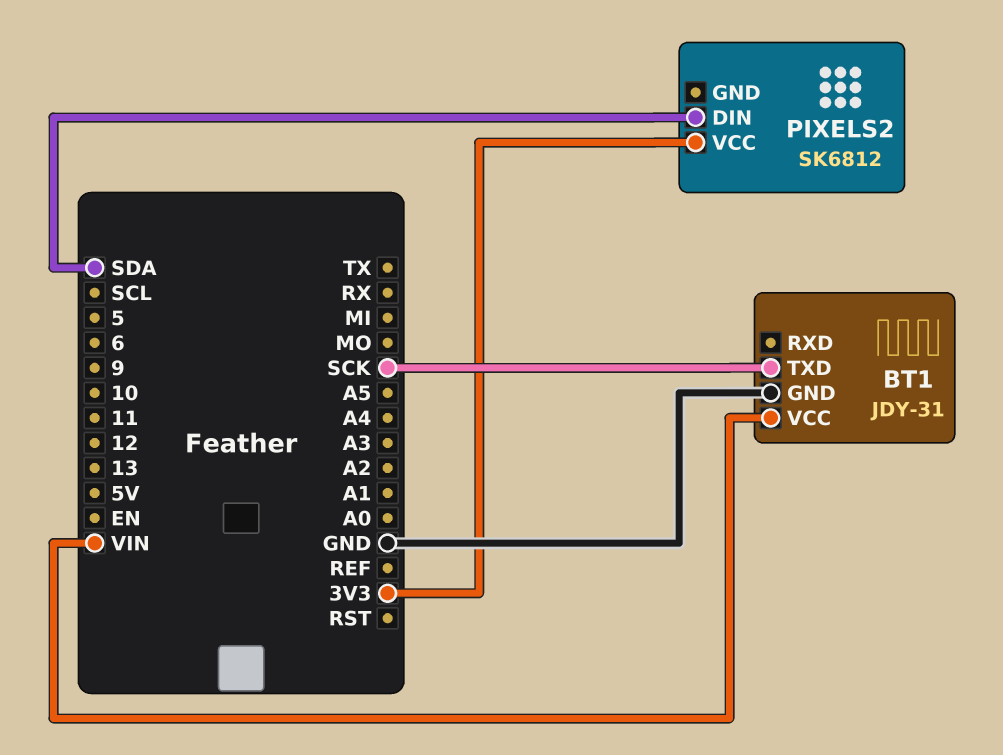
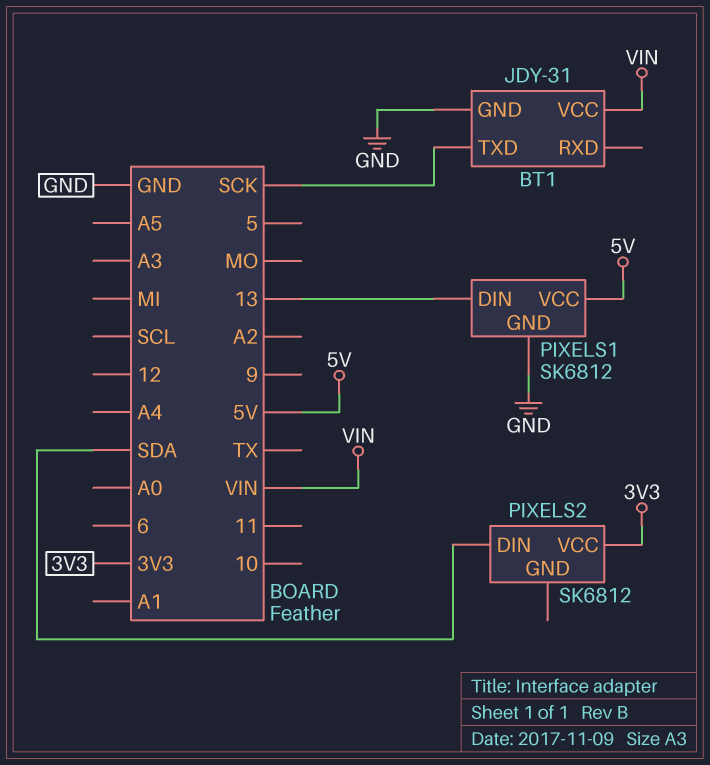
PIXELS1: none -> SK6812
PIXELS1 pin DIN: none -> 13
PIXELS1 pin GND: none -> GND
PIXELS1 pin VCC: none -> 5V

